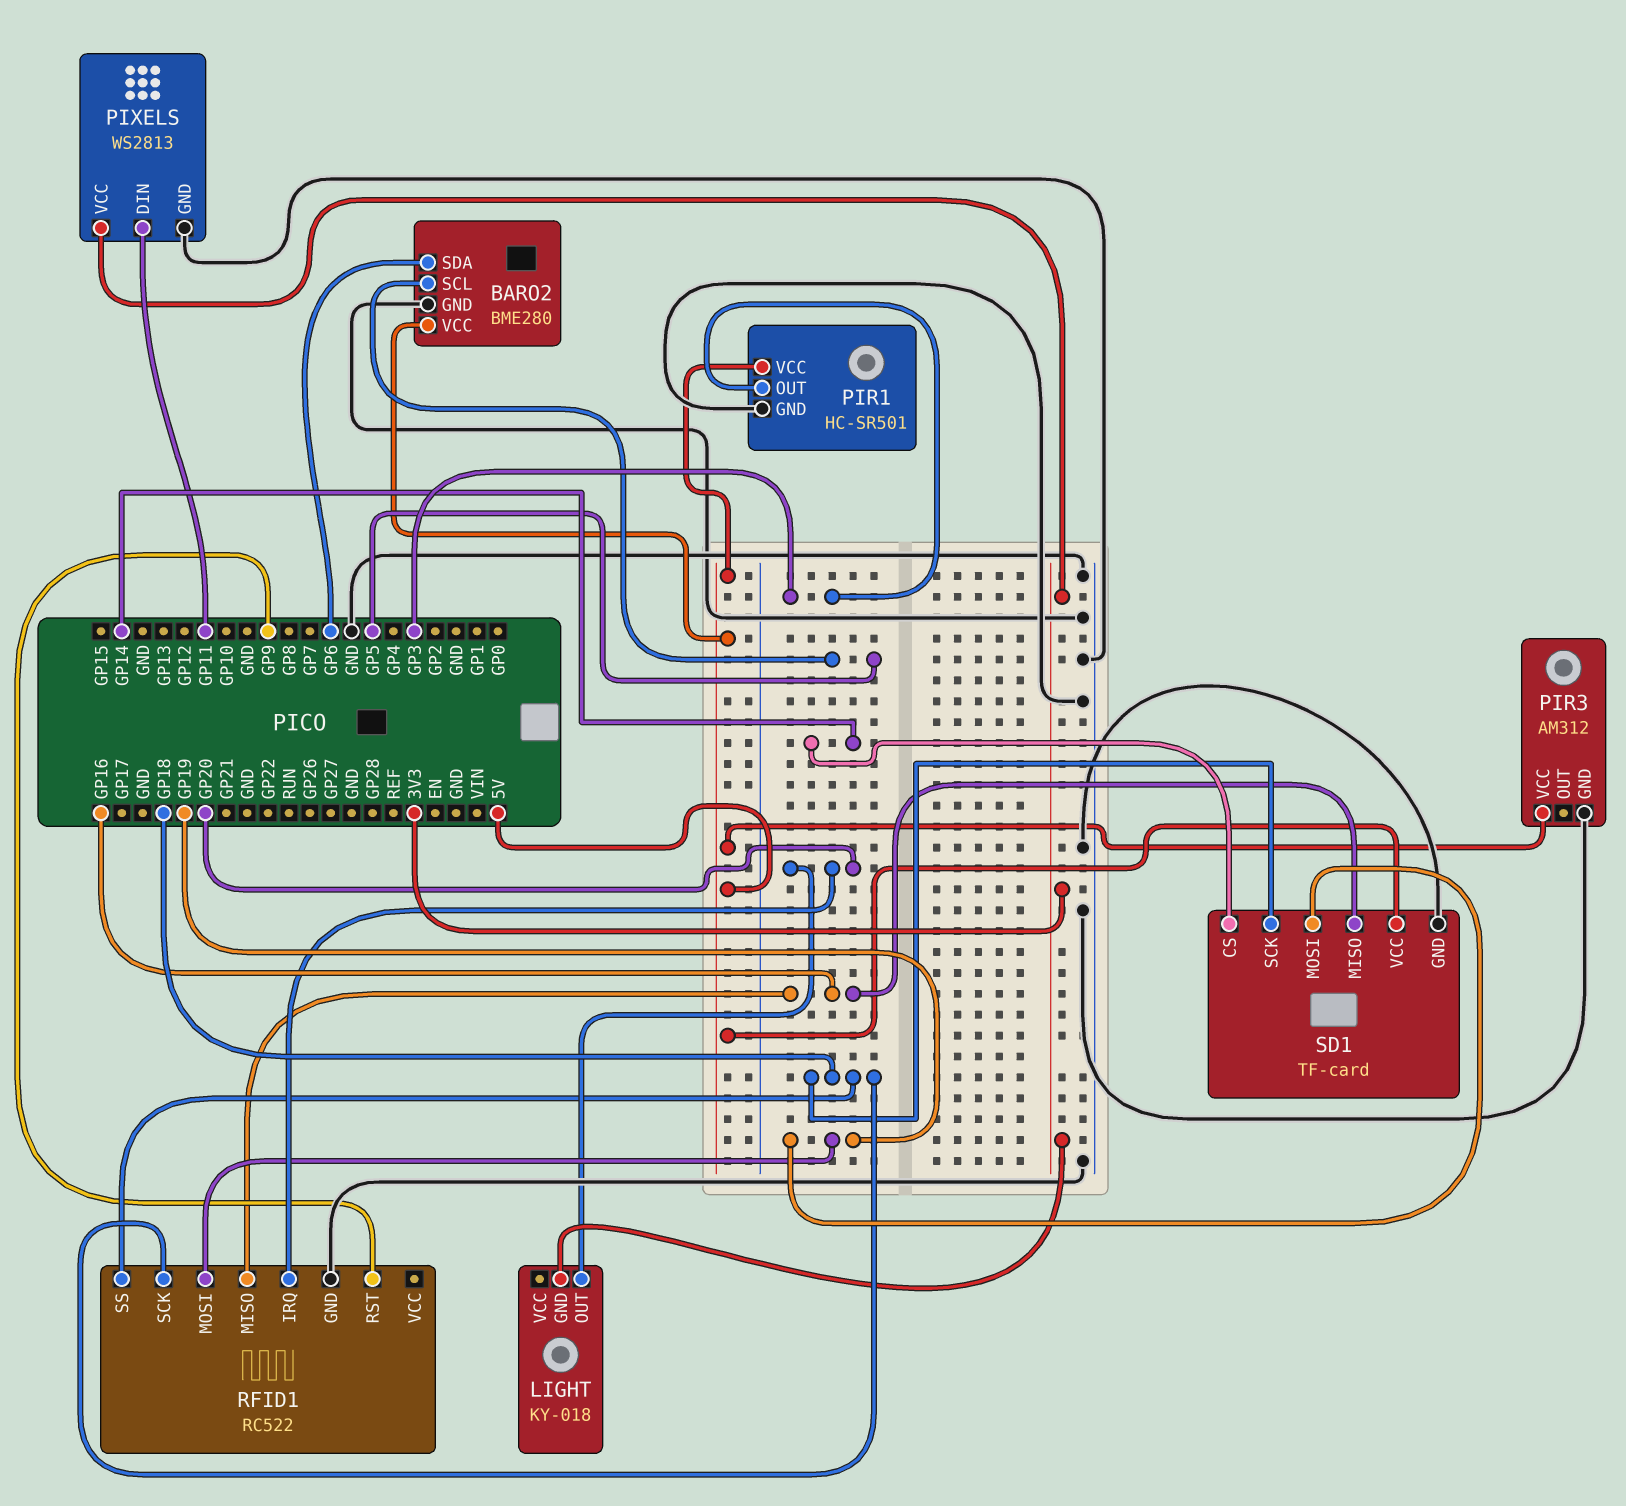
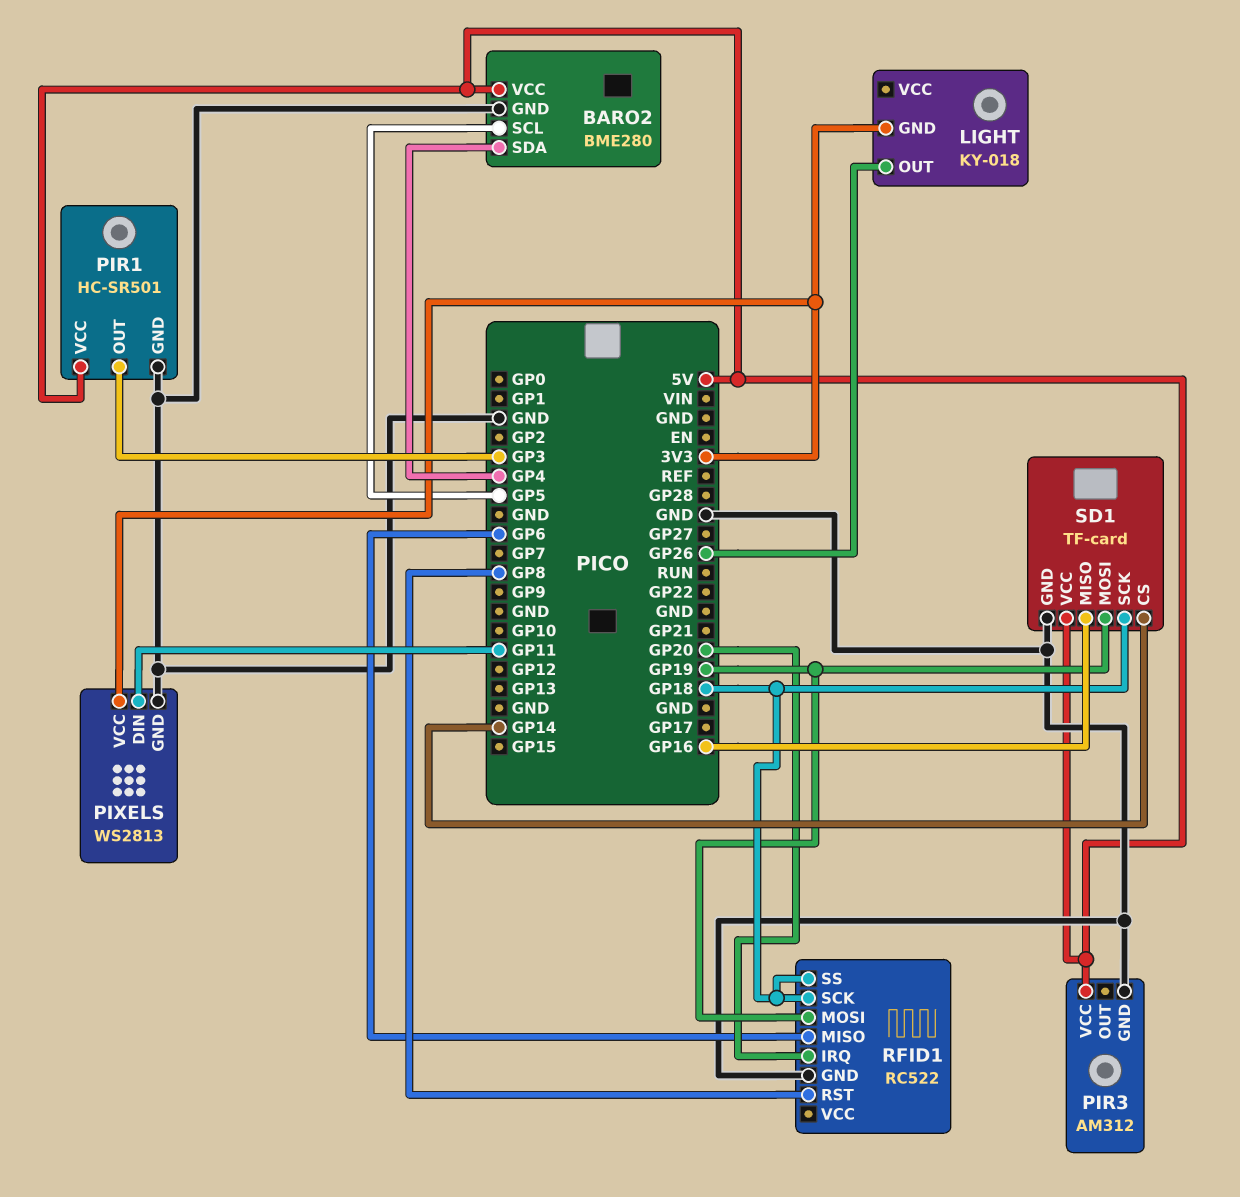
BARO2 pin SDA: GP6 -> GP4
LIGHT pin OUT: GP20 -> GP26
RFID1 pin MISO: GP16 -> GP6
RFID1 pin RST: GP9 -> GP8

